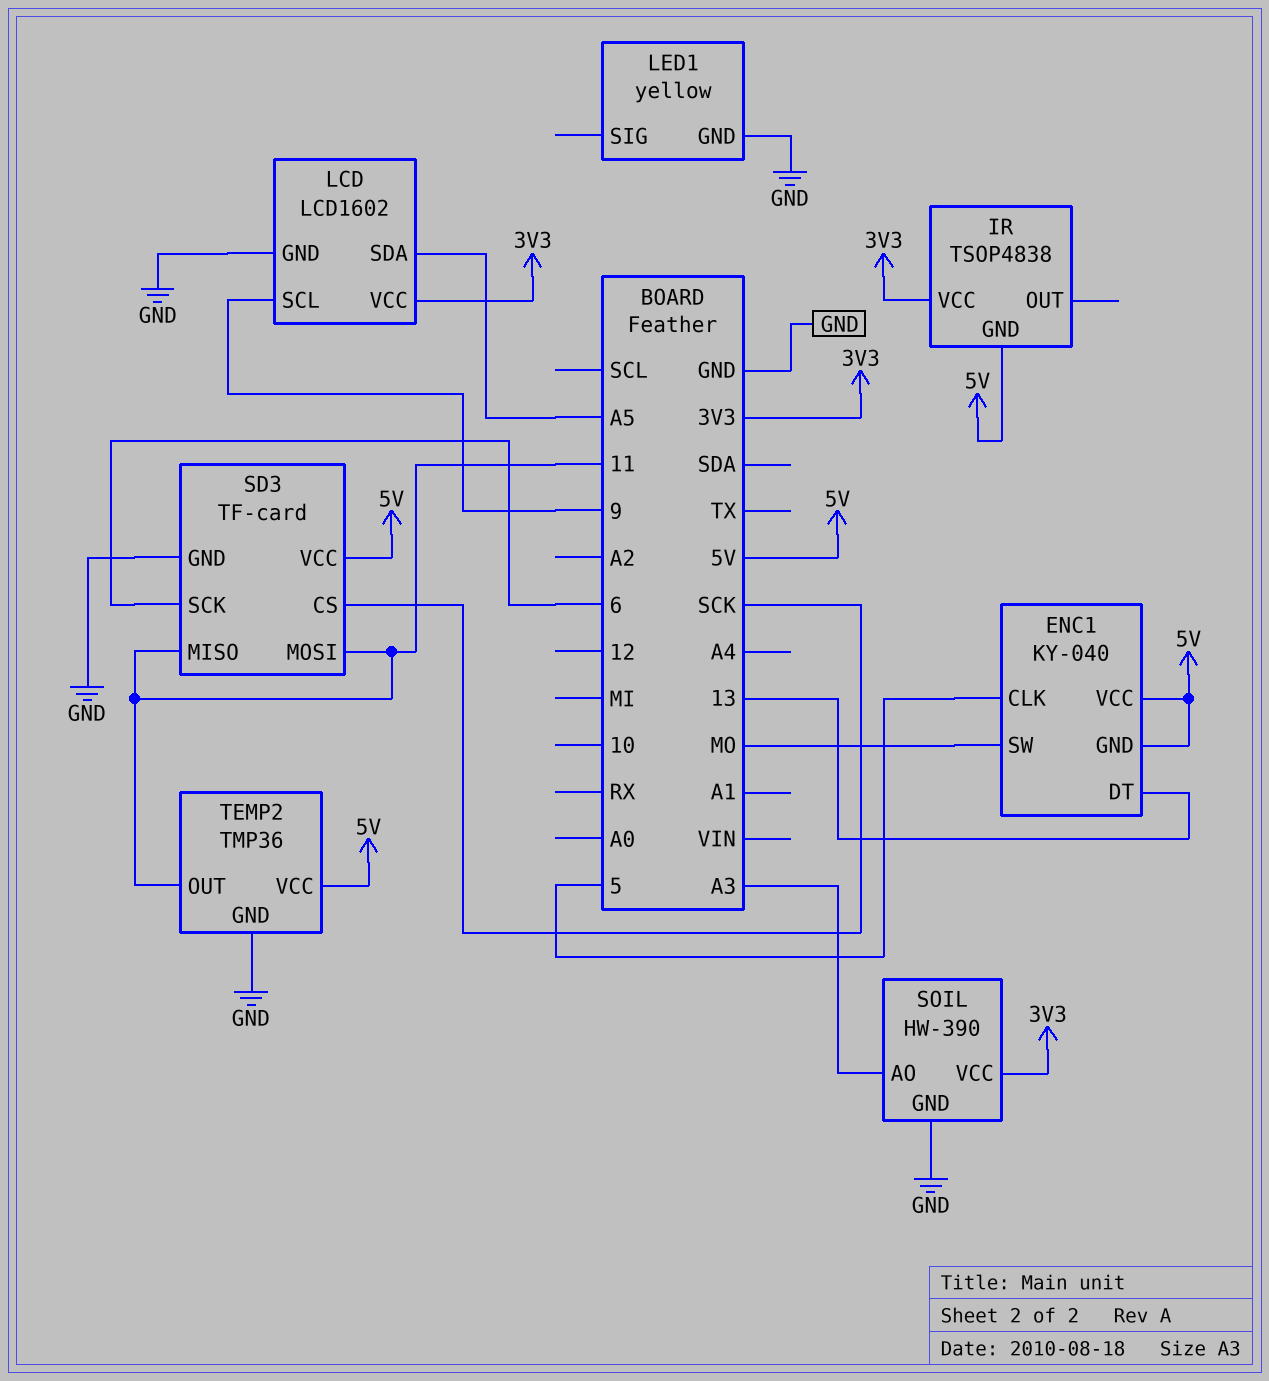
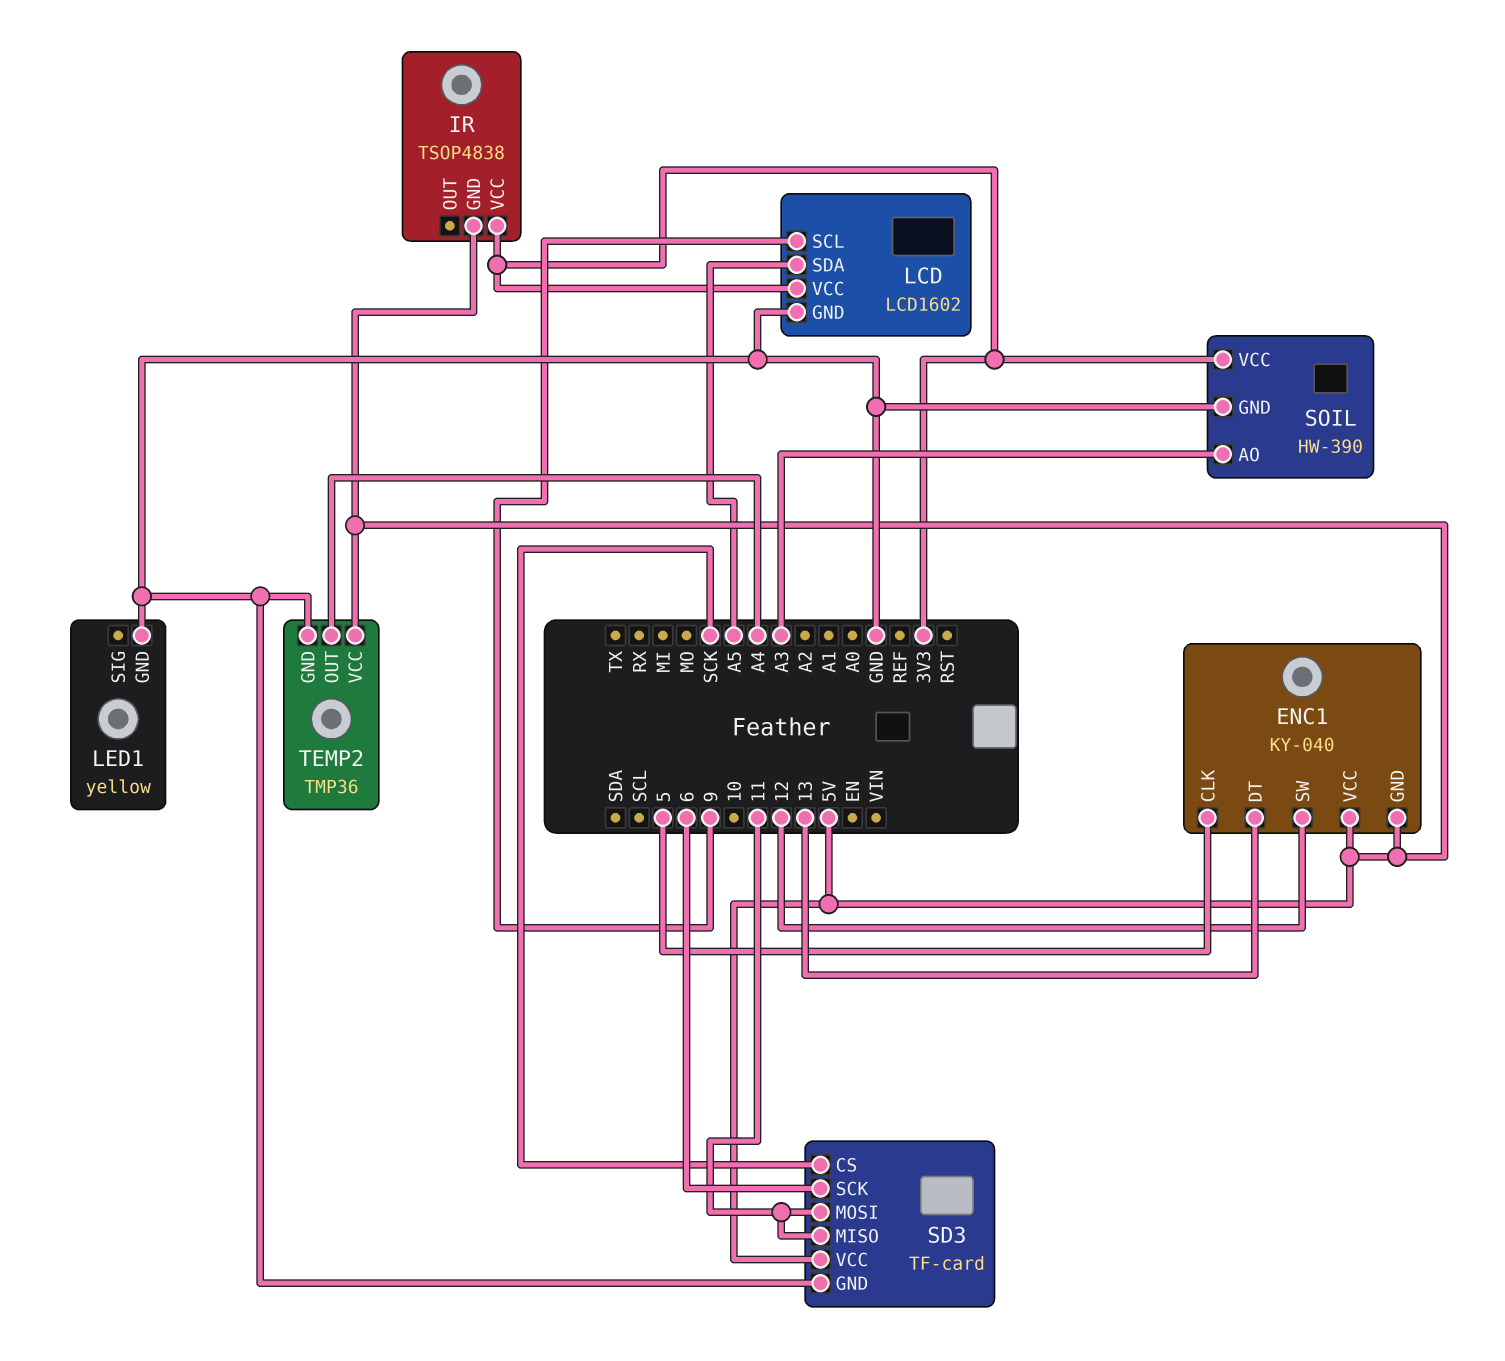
ENC1 pin SW: MO -> 12
TEMP2 pin OUT: 11 -> A4

